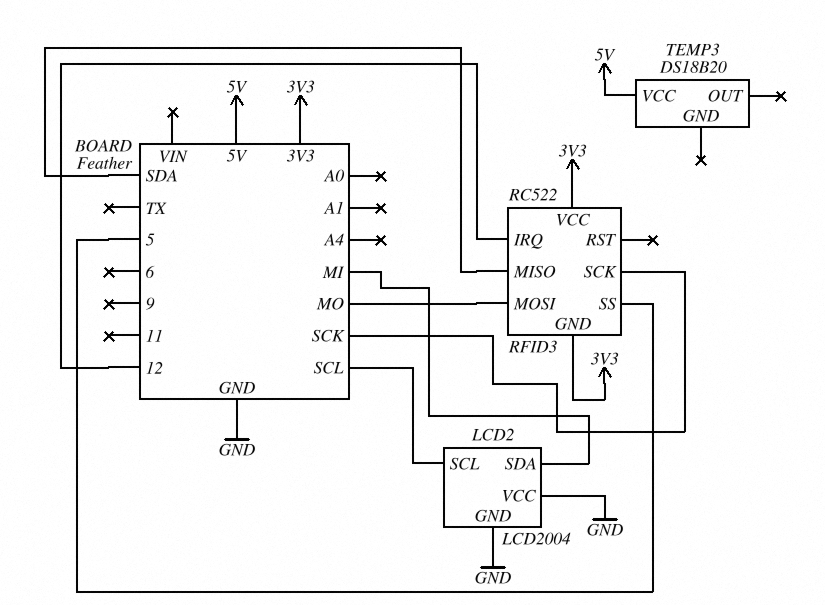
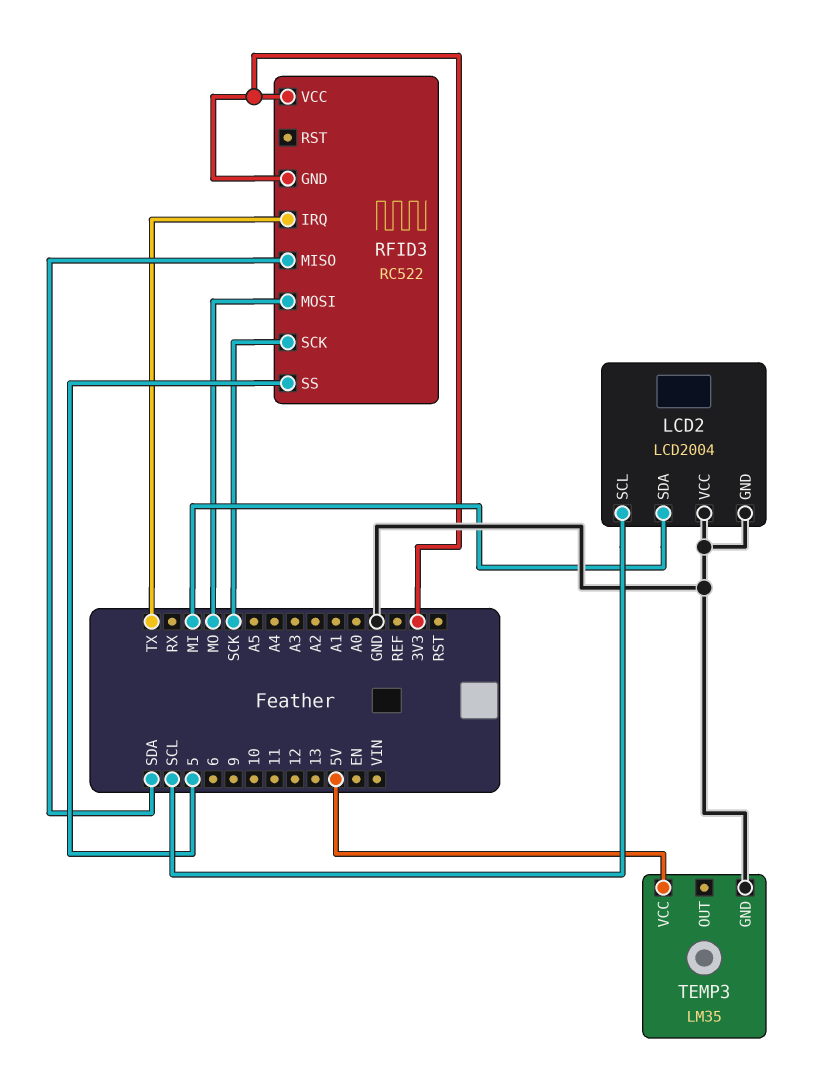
RFID3 pin IRQ: 12 -> TX
TEMP3: DS18B20 -> LM35
TEMP3 pin GND: none -> GND

